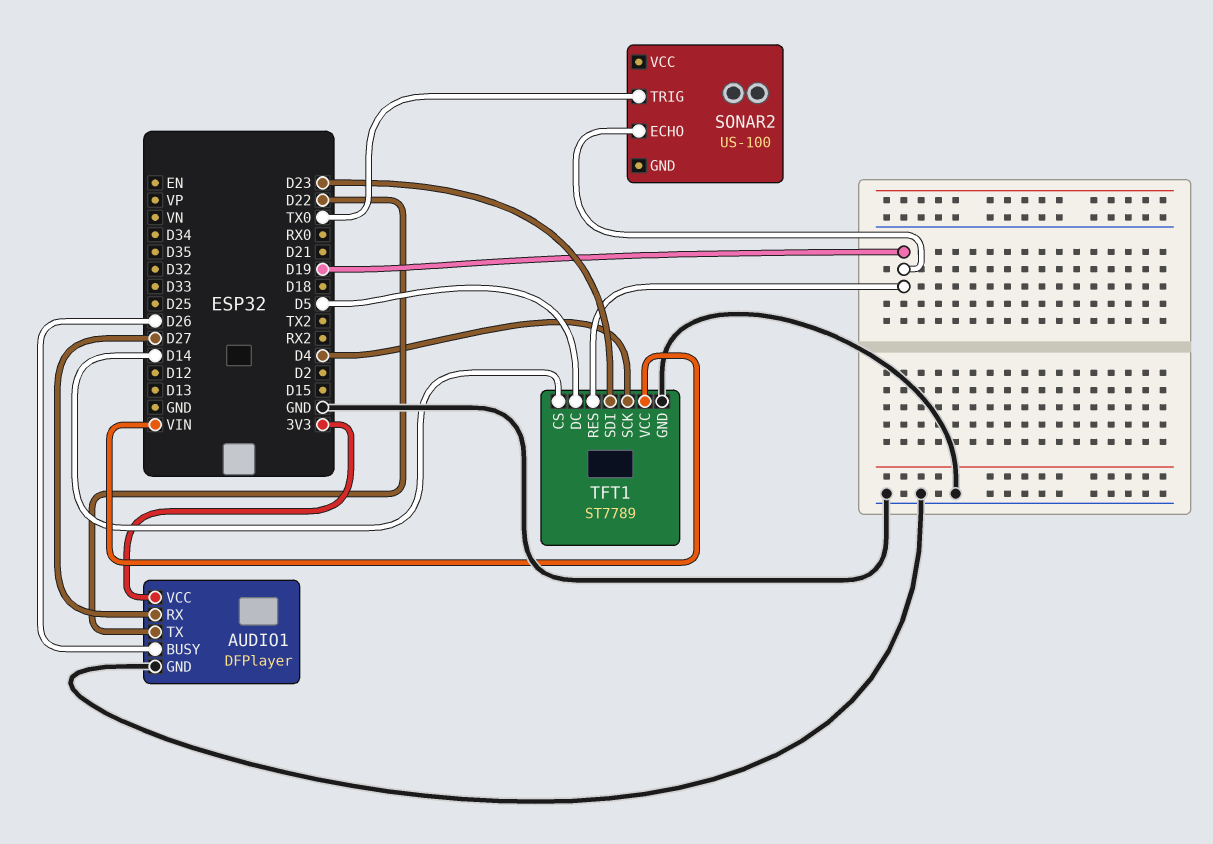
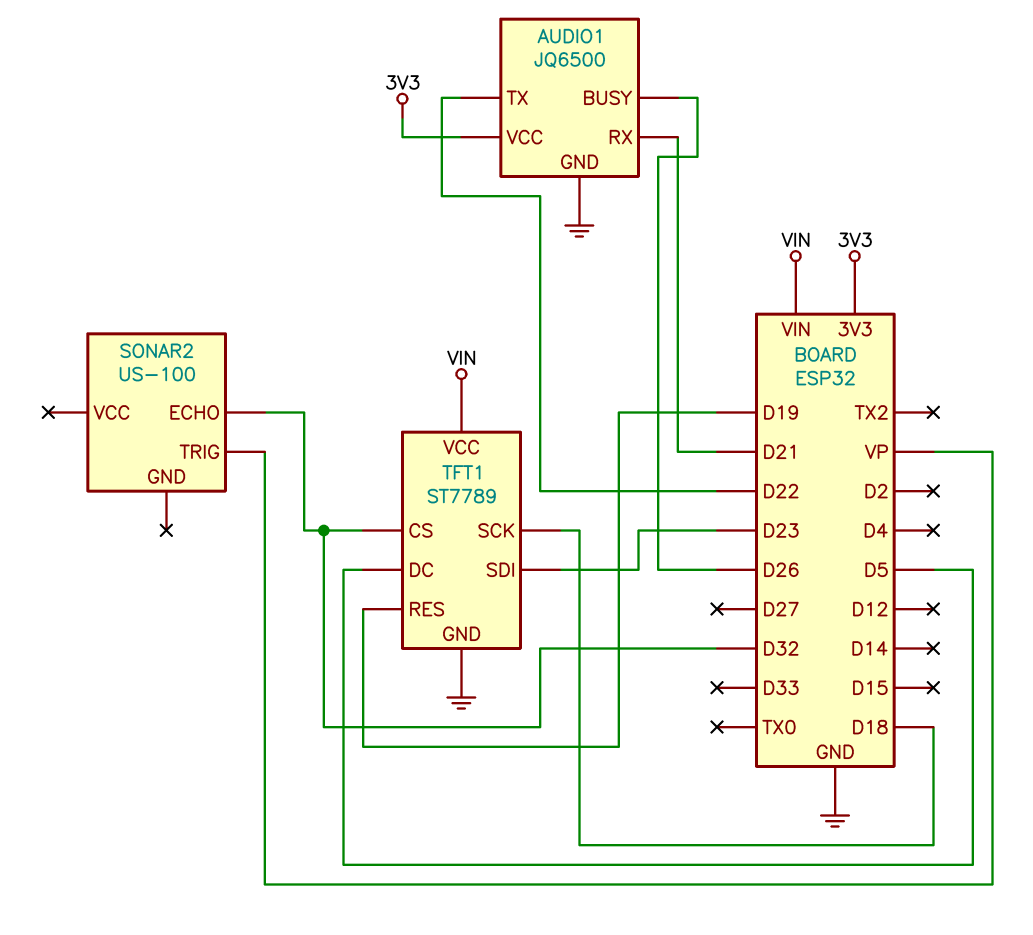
AUDIO1: DFPlayer -> JQ6500
AUDIO1 pin RX: D27 -> D21
SONAR2 pin ECHO: D19 -> D32
SONAR2 pin TRIG: TX0 -> VP
TFT1 pin CS: D14 -> D32
TFT1 pin SCK: D4 -> D18

